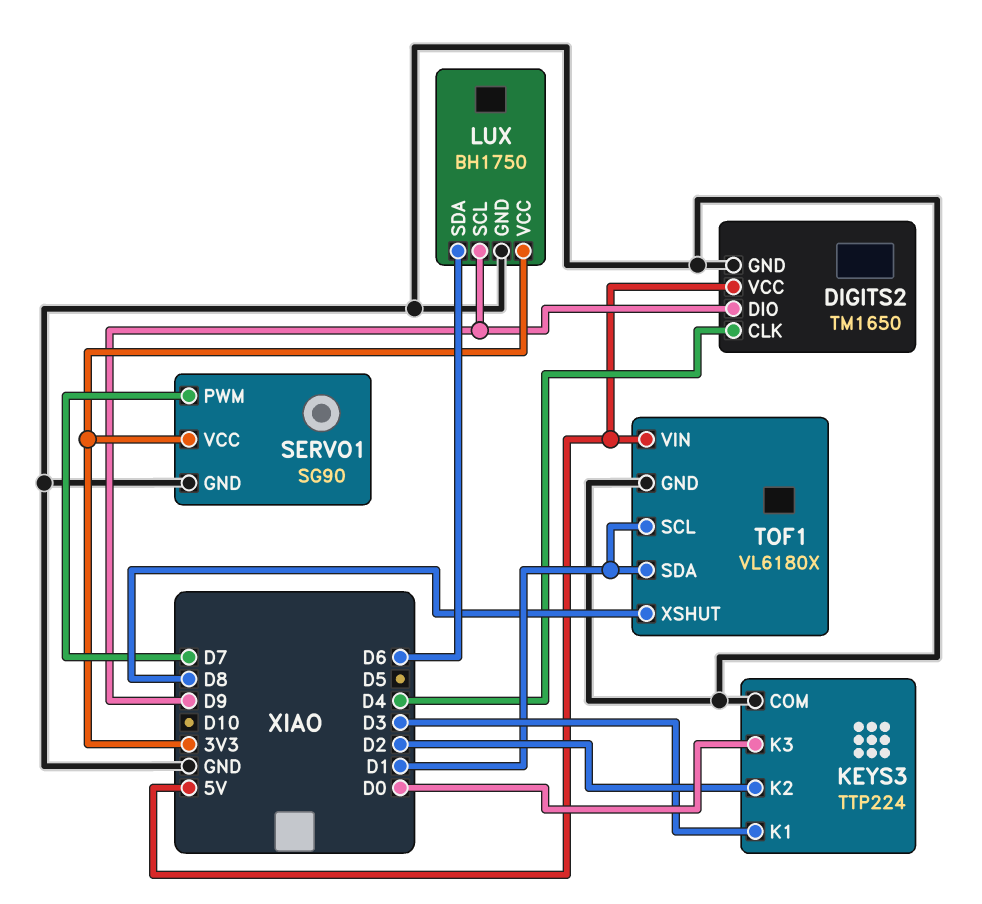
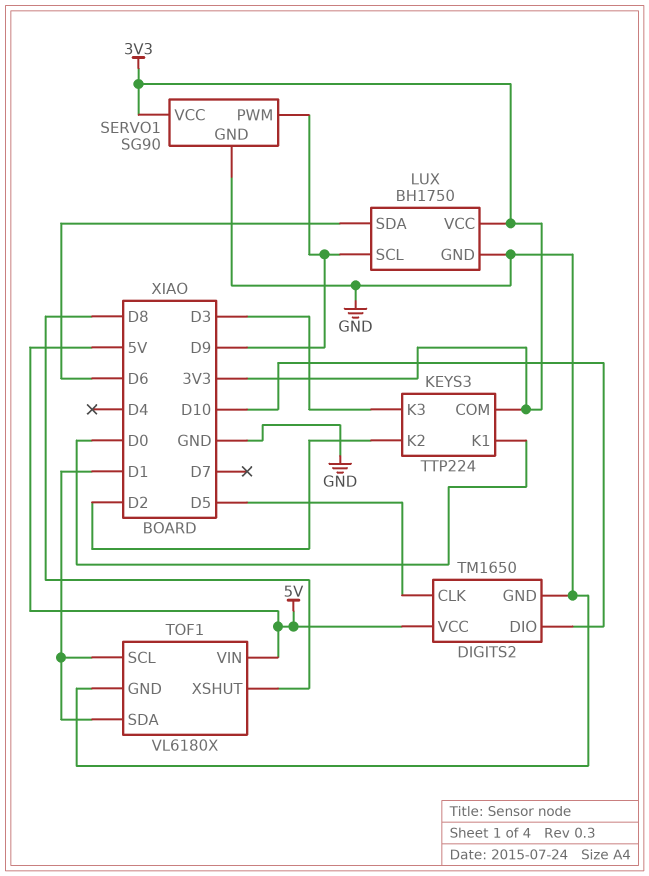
DIGITS2 pin CLK: D4 -> D5
DIGITS2 pin DIO: D9 -> D10
KEYS3 pin COM: GND -> 3V3
KEYS3 pin K1: D3 -> D0
KEYS3 pin K3: D0 -> D3
SERVO1 pin PWM: D7 -> D9

